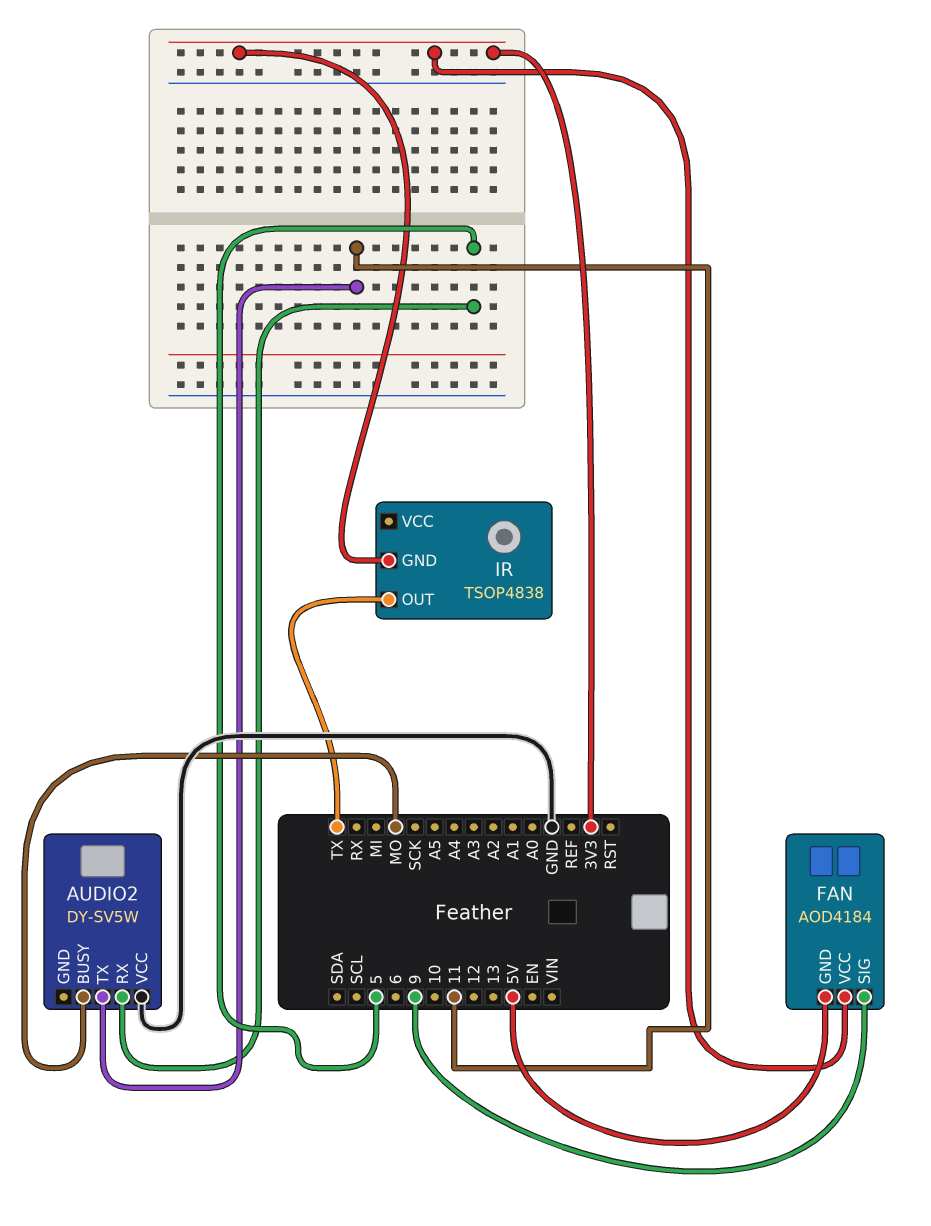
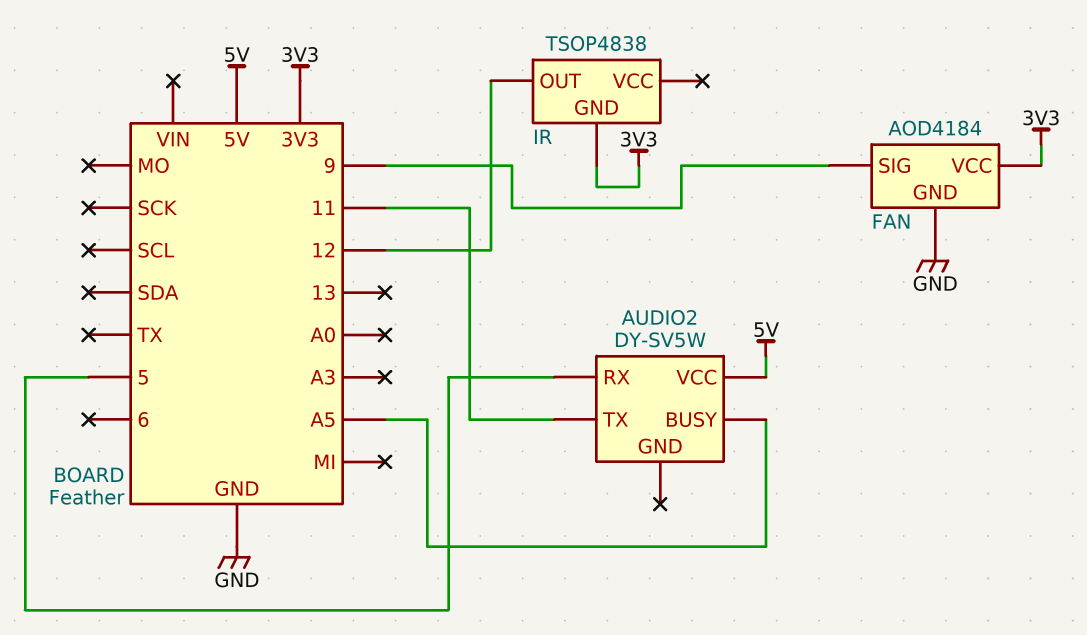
AUDIO2 pin BUSY: MO -> A5
AUDIO2 pin VCC: GND -> 5V
FAN pin GND: 5V -> GND
IR pin OUT: TX -> 12

